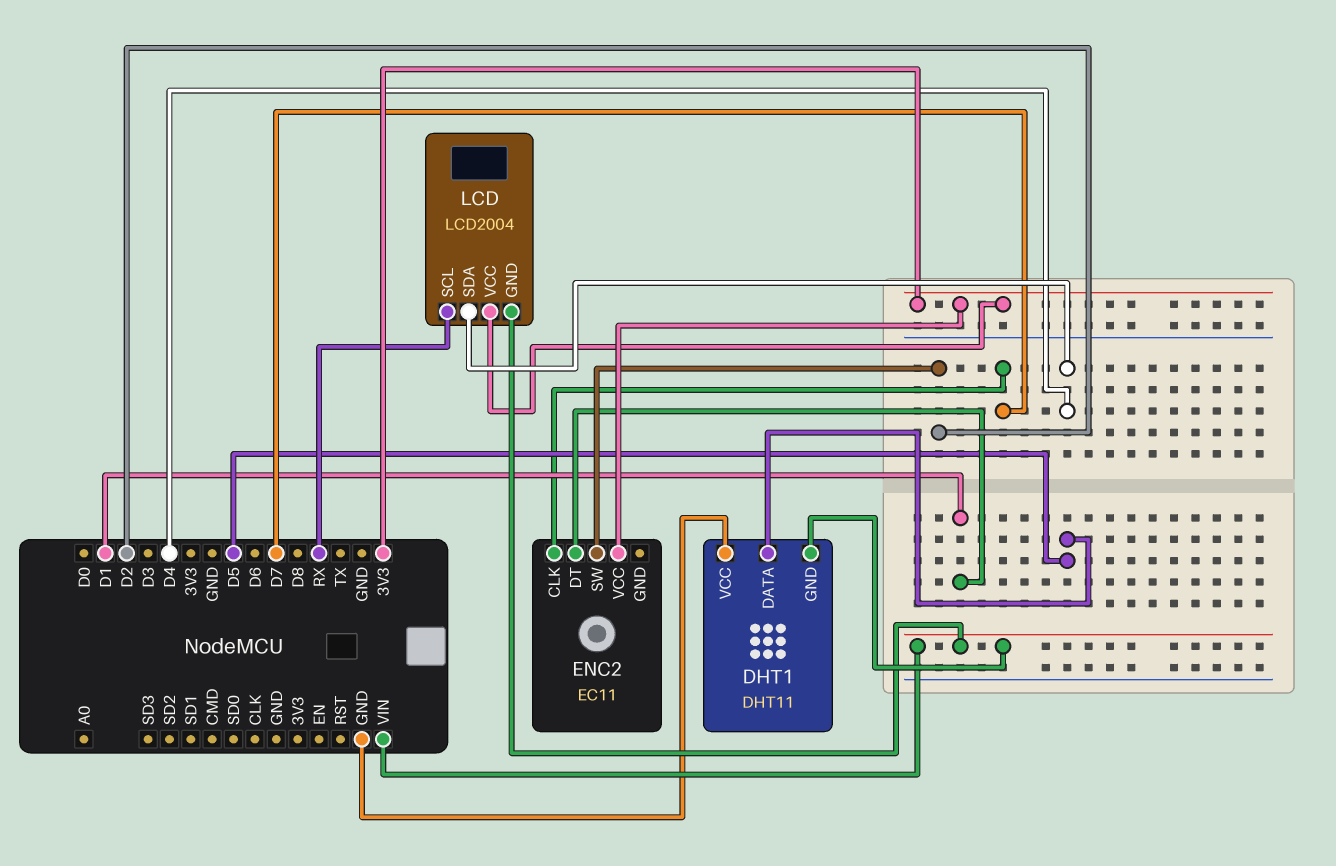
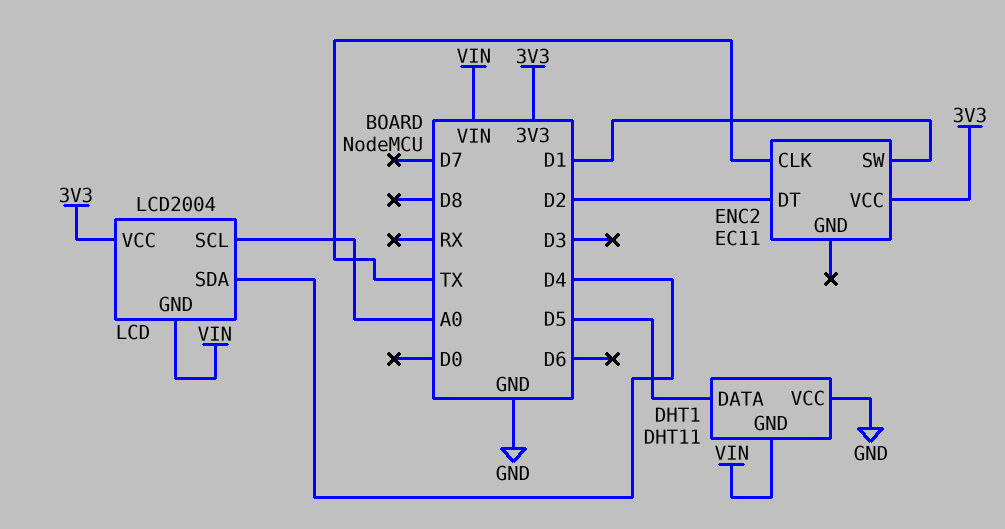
ENC2 pin CLK: D7 -> TX
ENC2 pin DT: D1 -> D2
ENC2 pin SW: D2 -> D1
LCD pin SCL: RX -> A0

